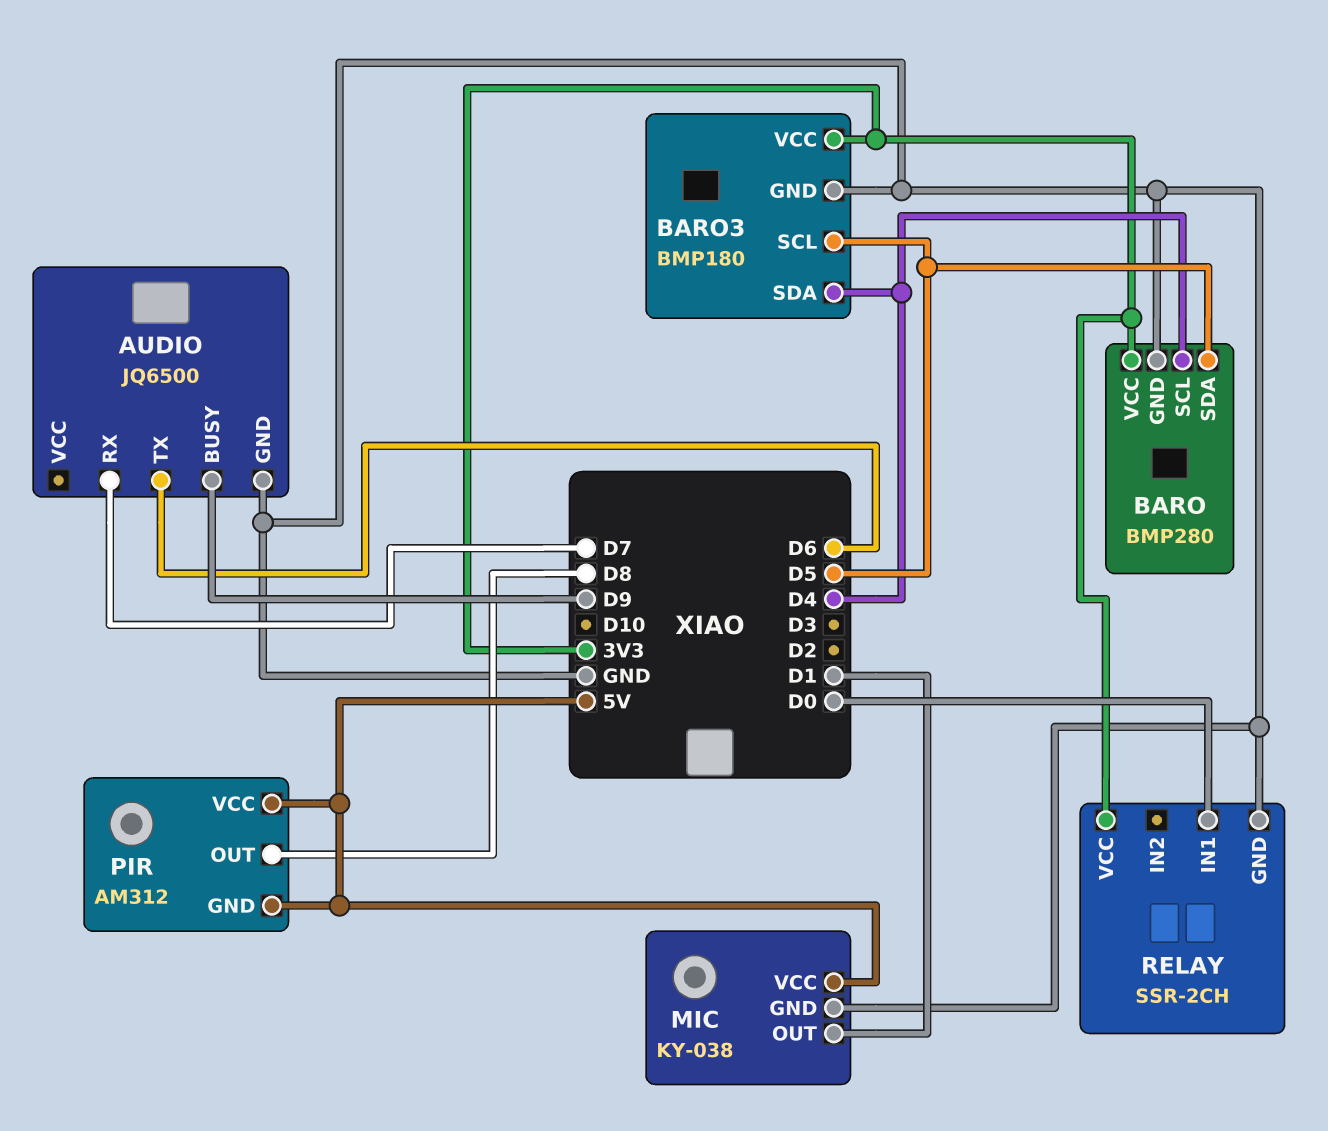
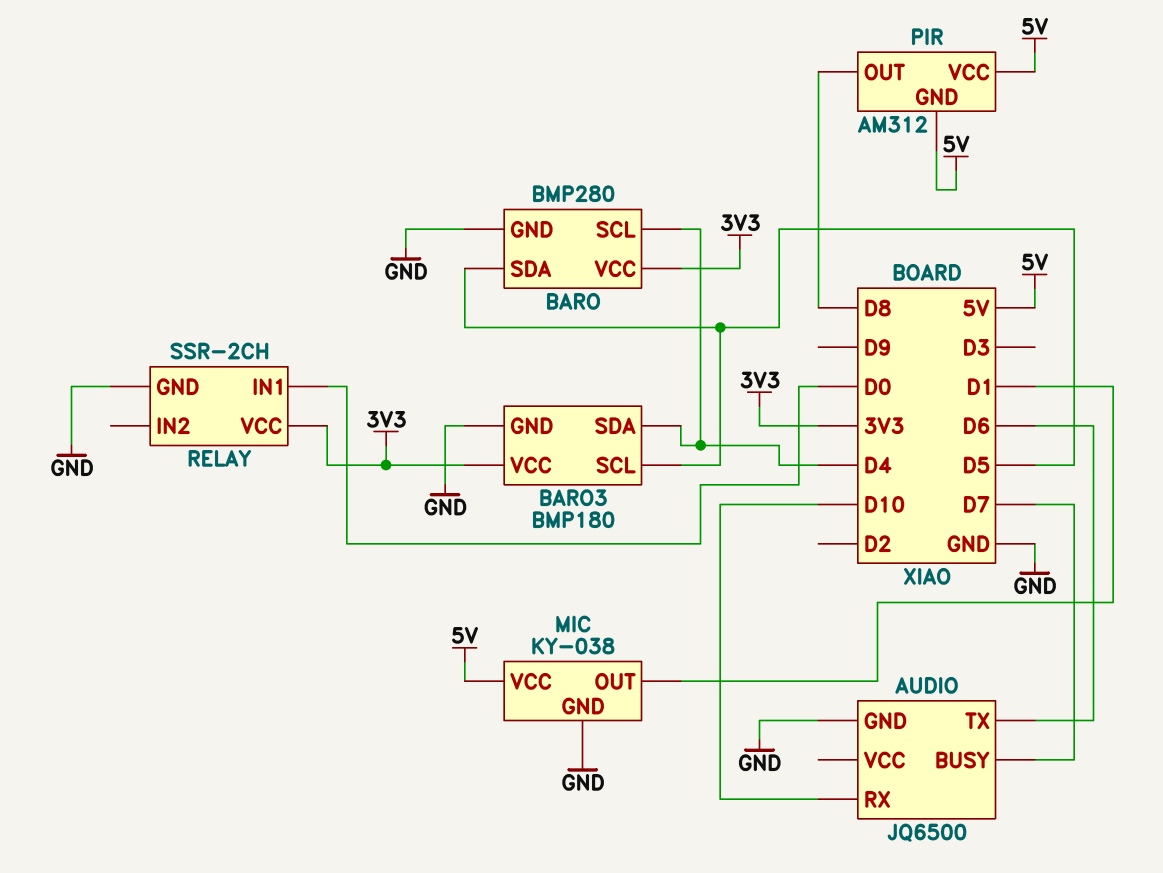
AUDIO pin BUSY: D9 -> D7
AUDIO pin RX: D7 -> D10

